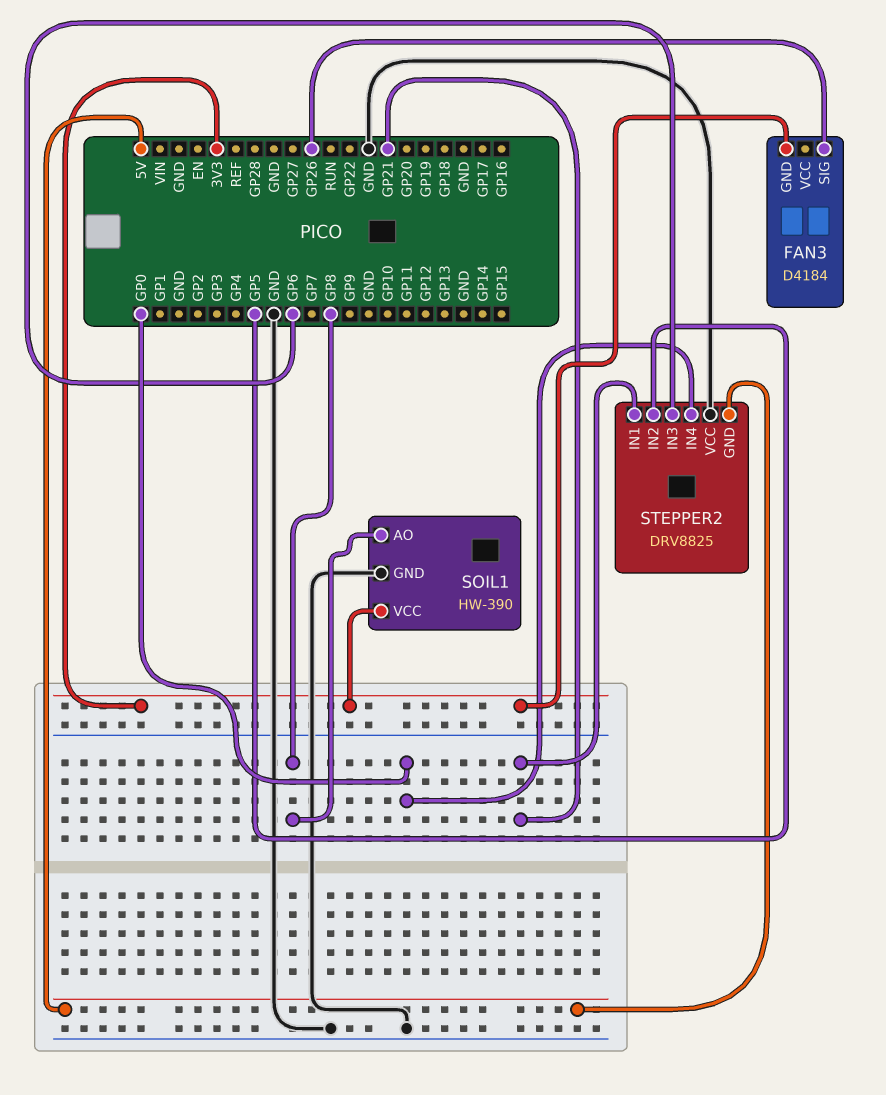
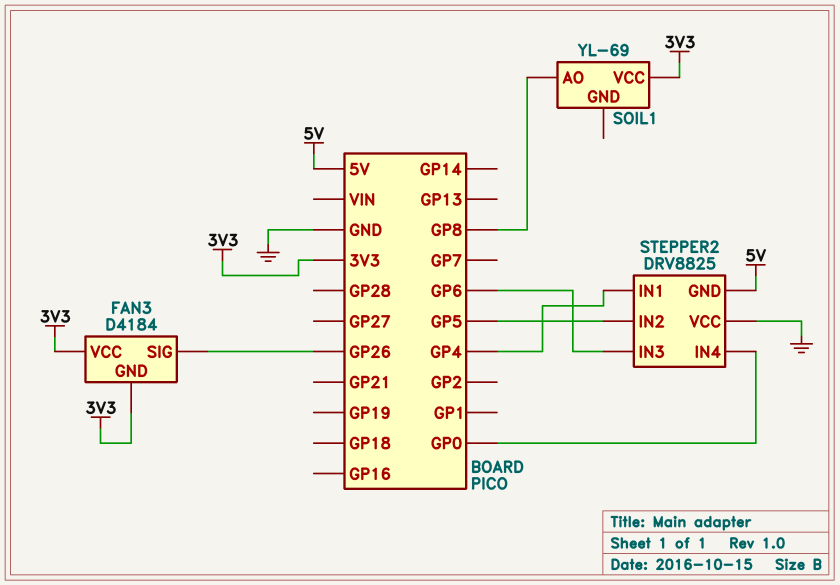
FAN3 pin VCC: none -> 3V3
SOIL1: HW-390 -> YL-69
SOIL1 pin GND: GND -> none
STEPPER2 pin IN1: GP21 -> GP4

